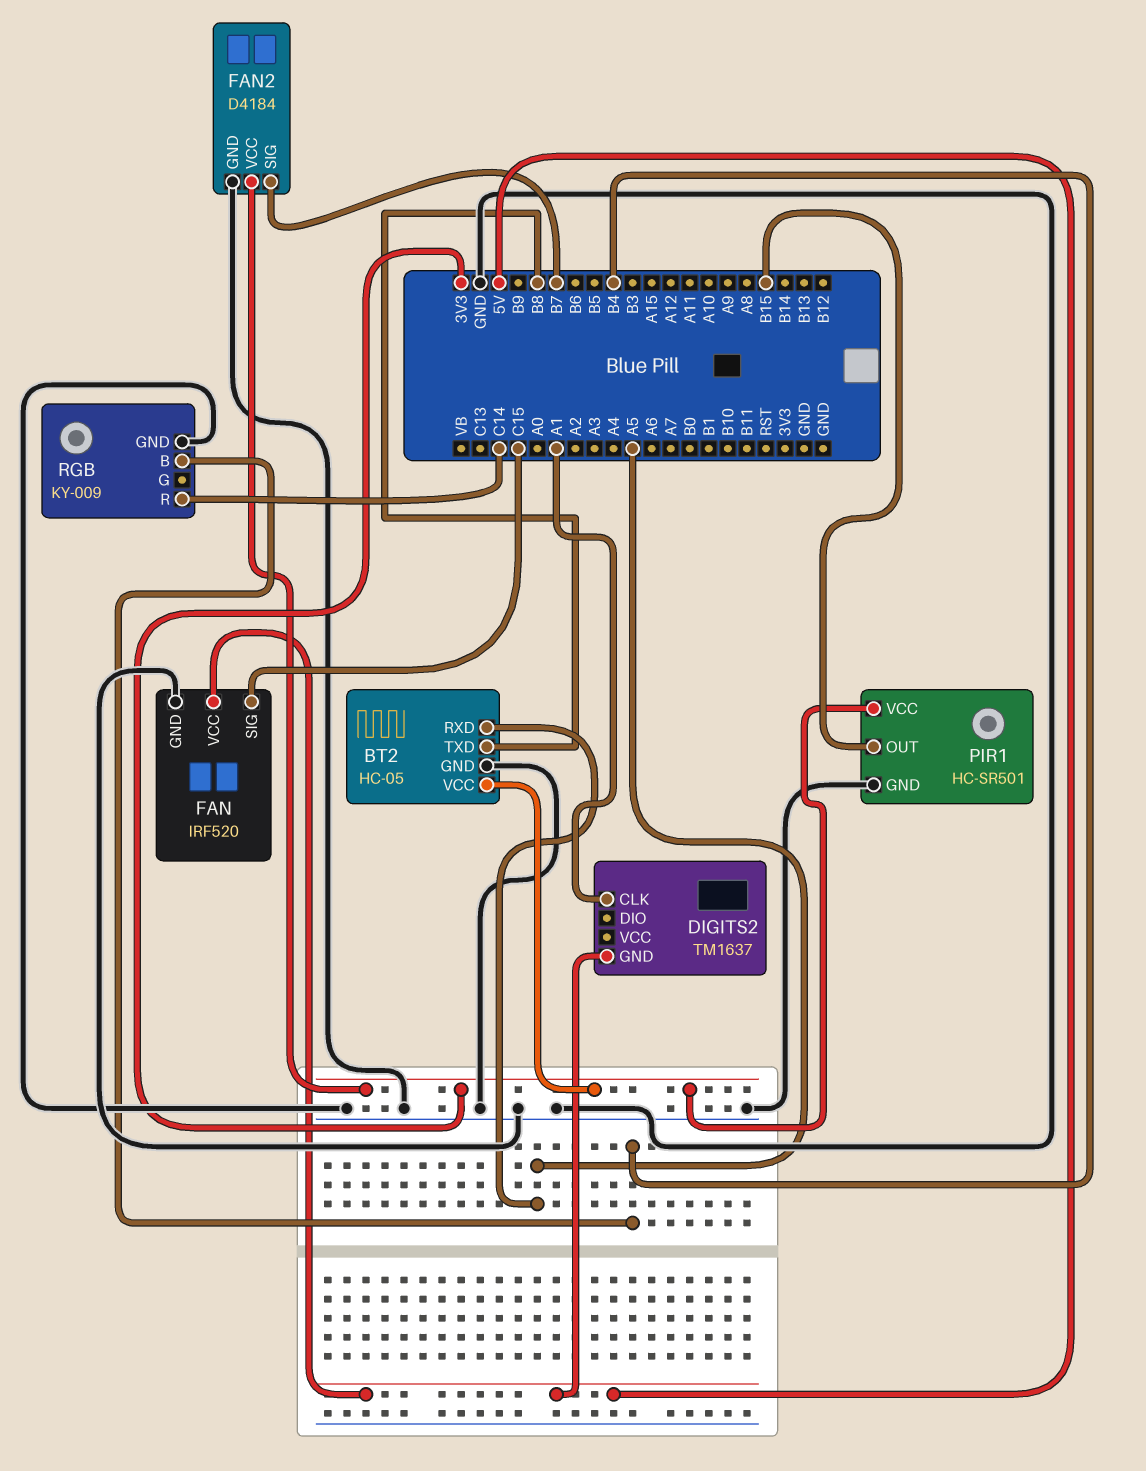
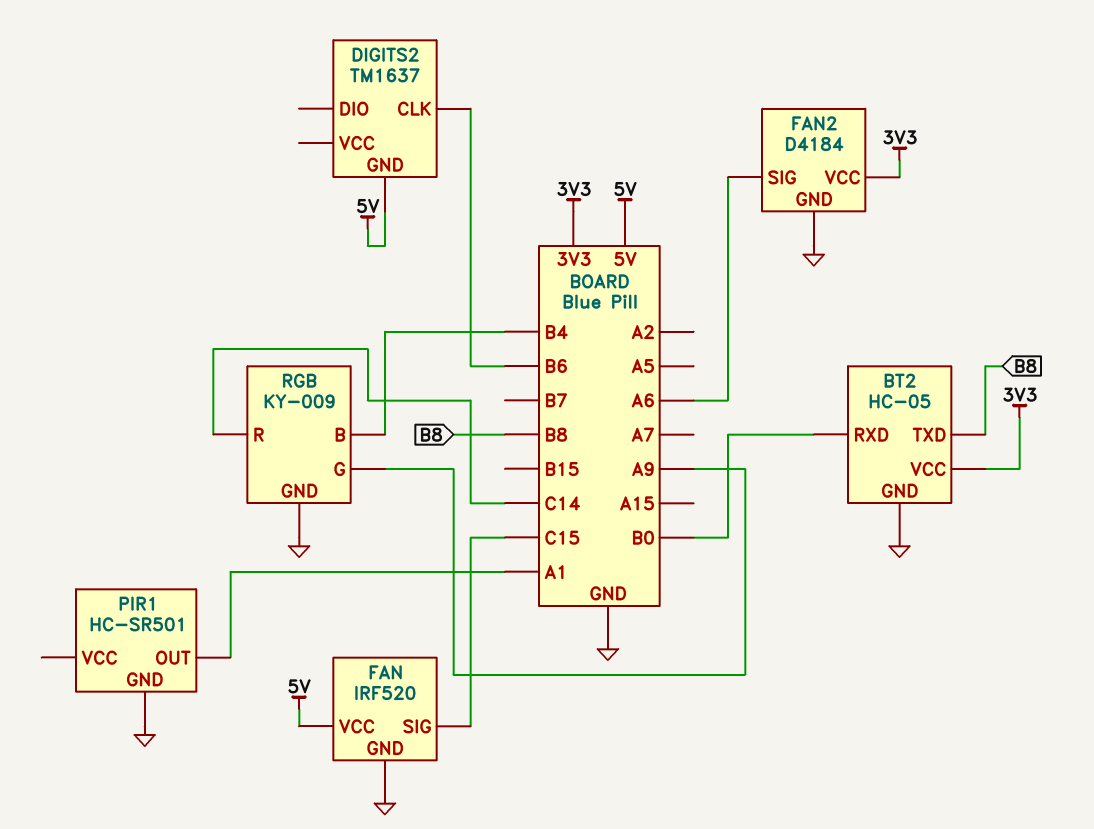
BT2 pin RXD: A5 -> B0
DIGITS2 pin CLK: A1 -> B6
FAN2 pin SIG: B7 -> A6
PIR1 pin OUT: B15 -> A1
PIR1 pin VCC: 3V3 -> none
RGB pin G: none -> A9

